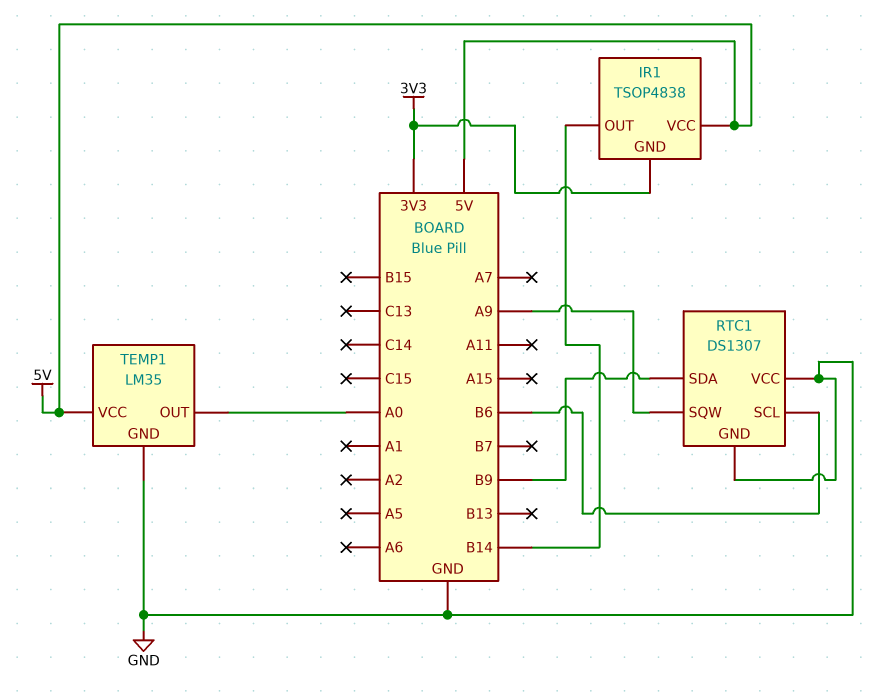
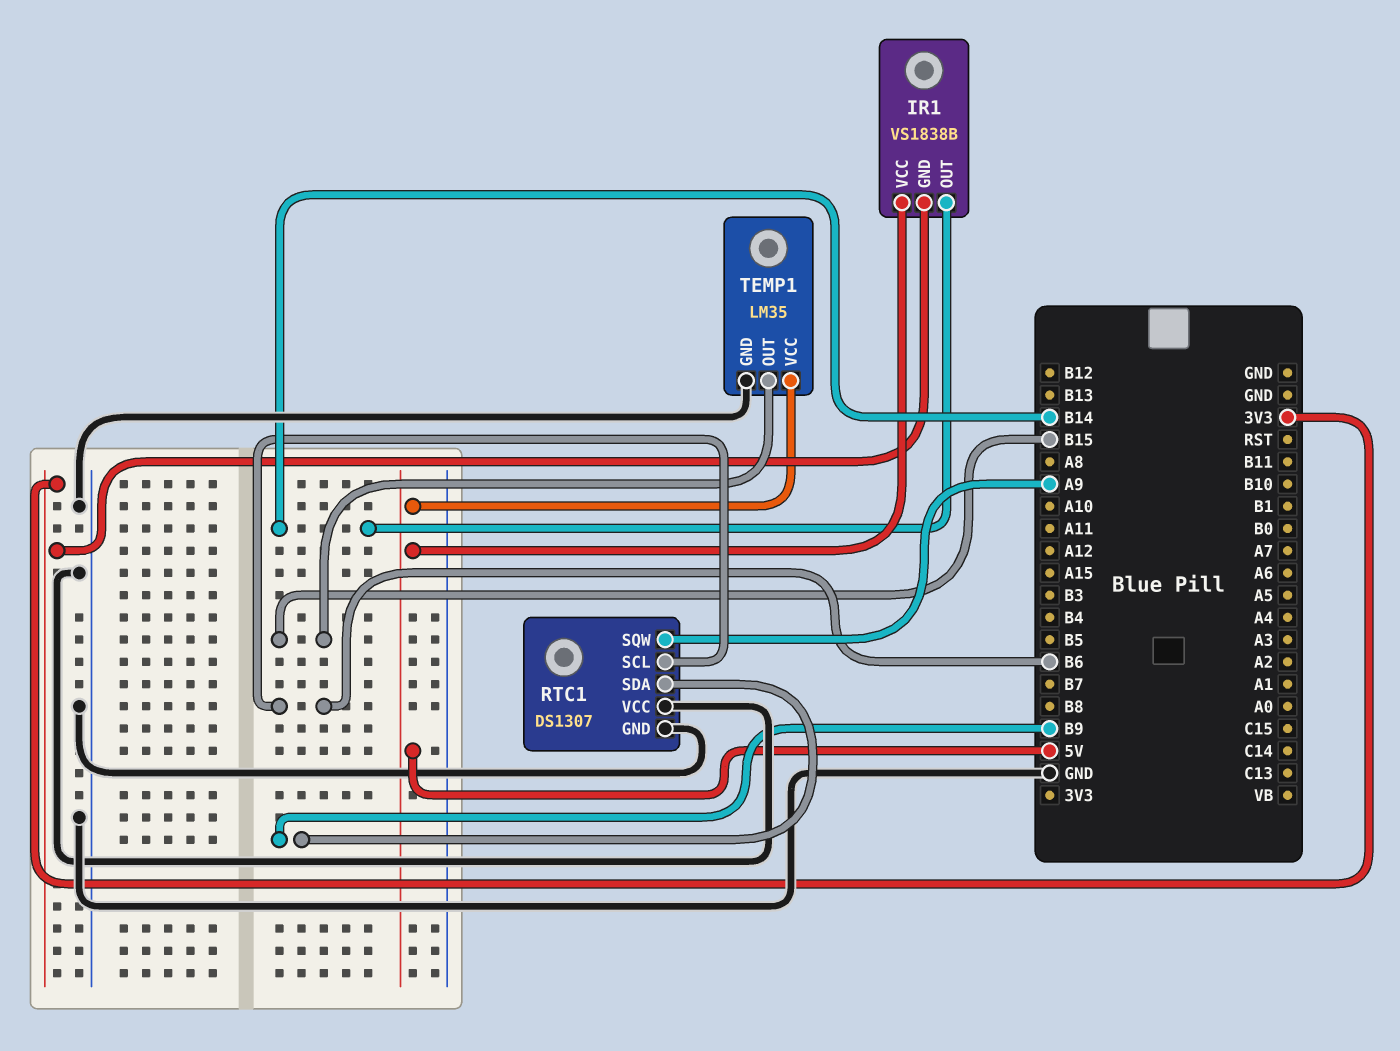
IR1: TSOP4838 -> VS1838B
TEMP1 pin OUT: A0 -> B15

